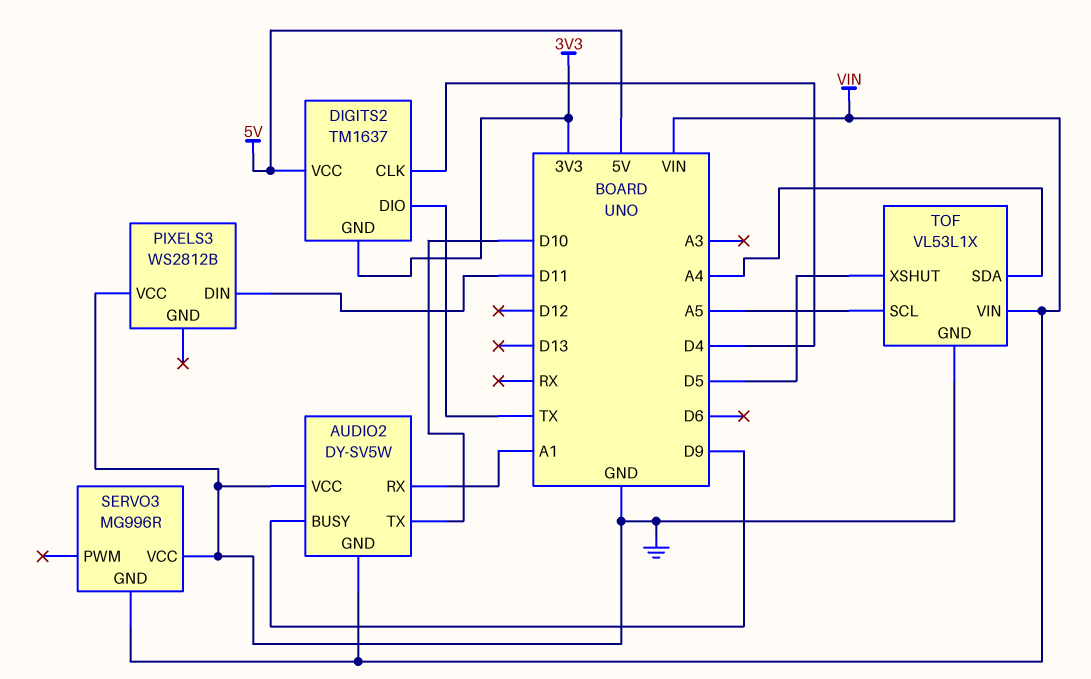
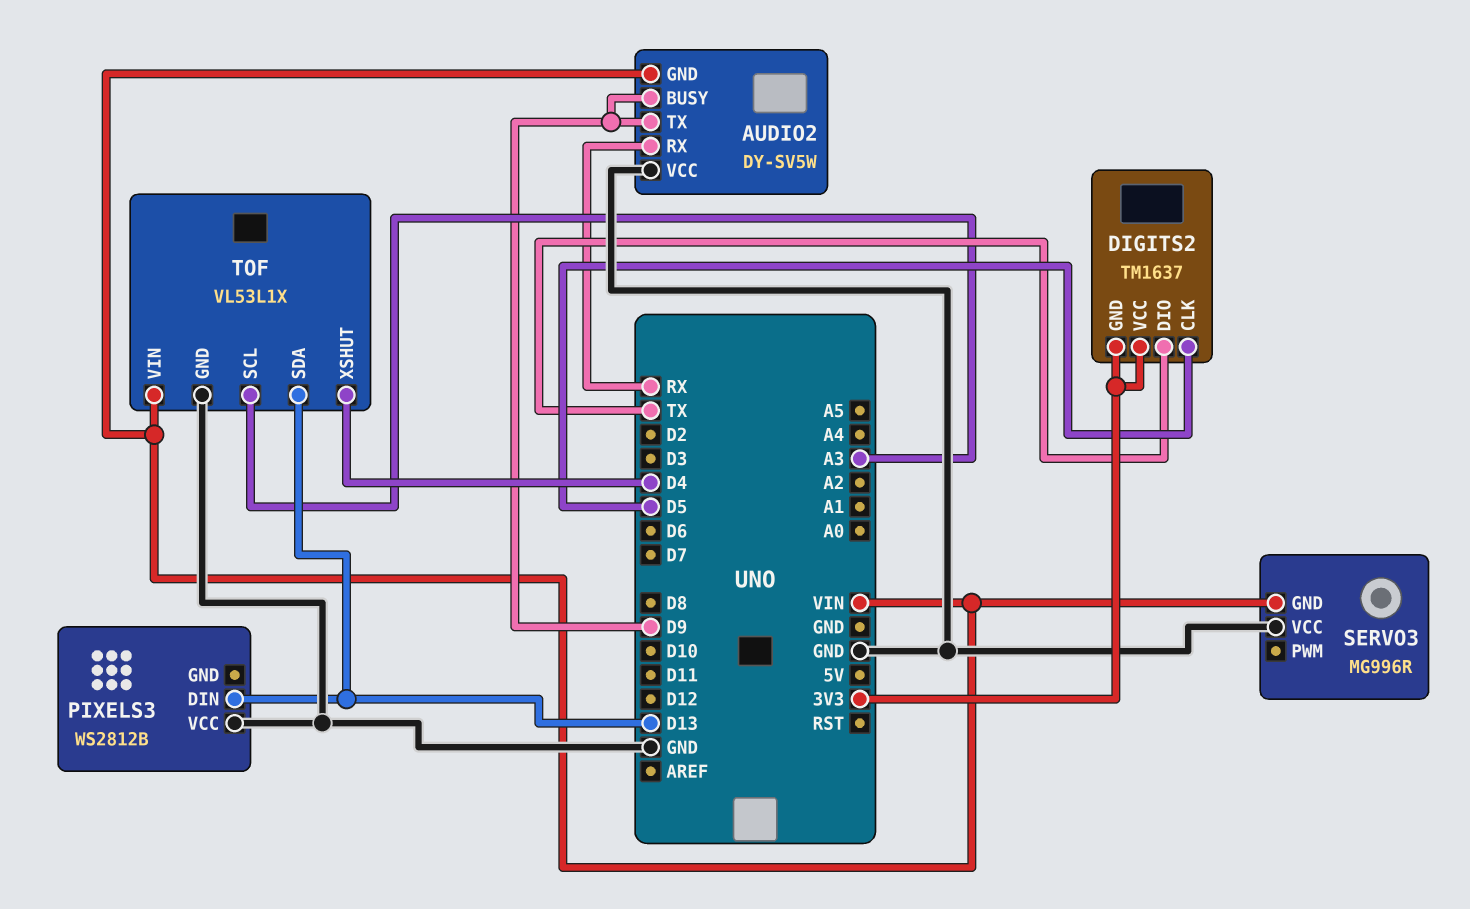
AUDIO2 pin RX: A1 -> RX
AUDIO2 pin TX: D10 -> D9
DIGITS2 pin CLK: D4 -> D5
DIGITS2 pin VCC: 5V -> 3V3
PIXELS3 pin DIN: D11 -> D13
TOF pin SCL: A5 -> A3
TOF pin SDA: A4 -> D13
TOF pin XSHUT: D5 -> D4

